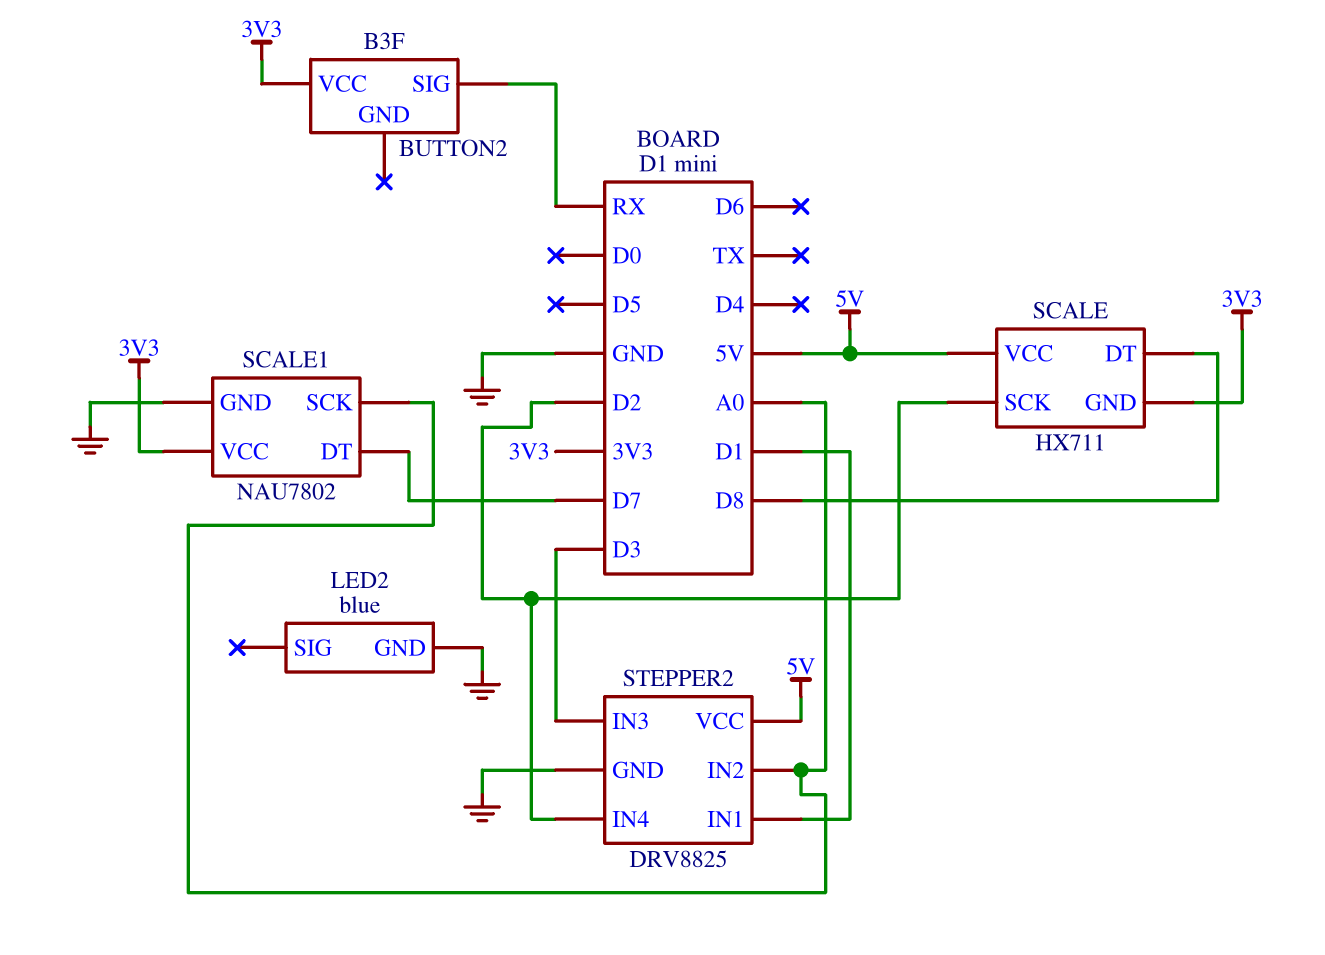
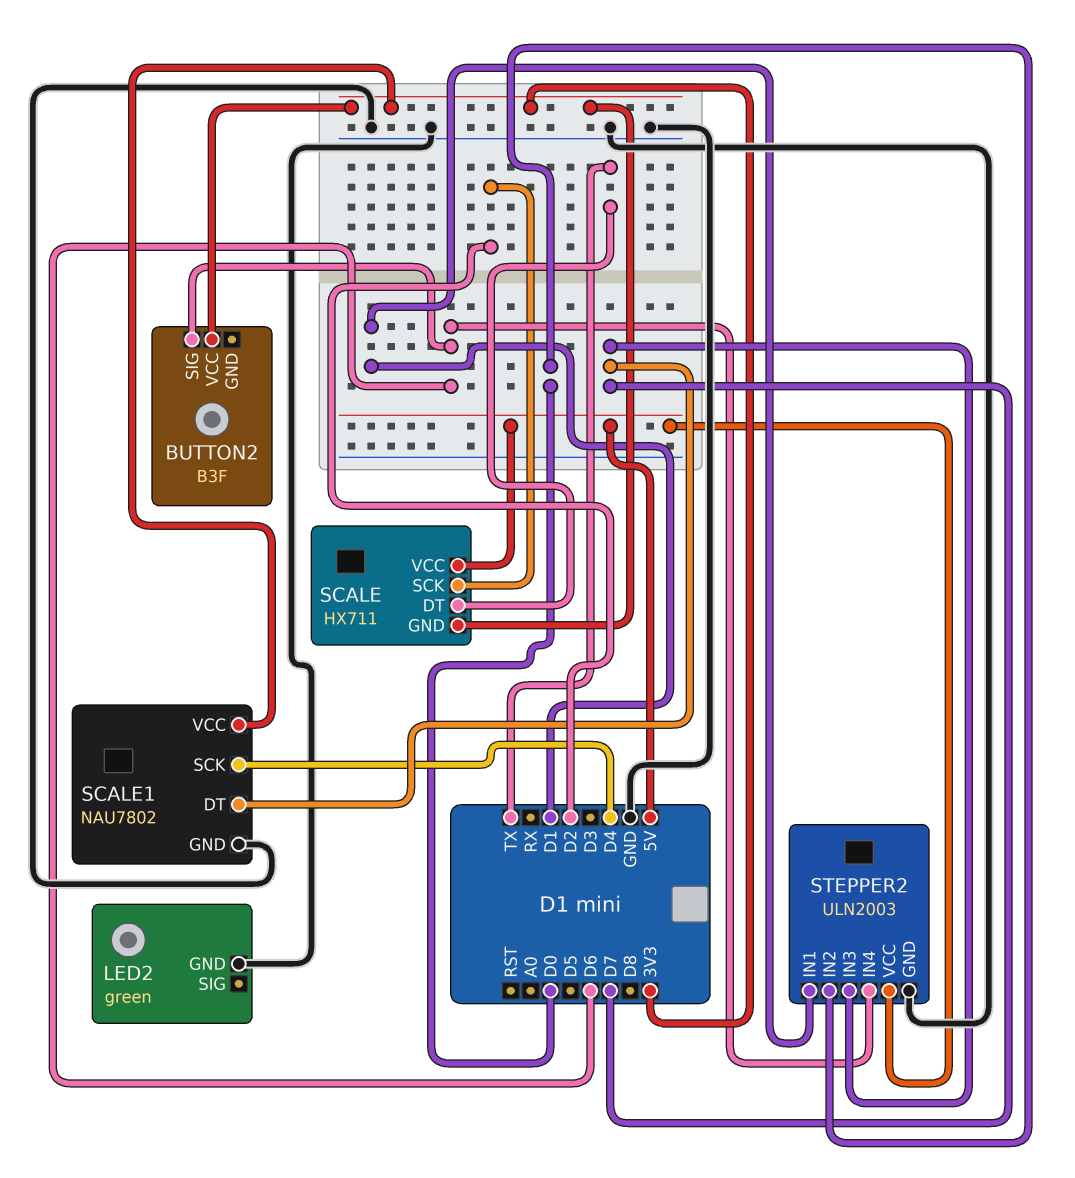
BUTTON2 pin SIG: RX -> D6
LED2: blue -> green
SCALE pin DT: D8 -> TX
SCALE1 pin SCK: A0 -> D4
STEPPER2: DRV8825 -> ULN2003
STEPPER2 pin IN2: A0 -> D0
STEPPER2 pin IN3: D3 -> D7
STEPPER2 pin IN4: D2 -> D6

